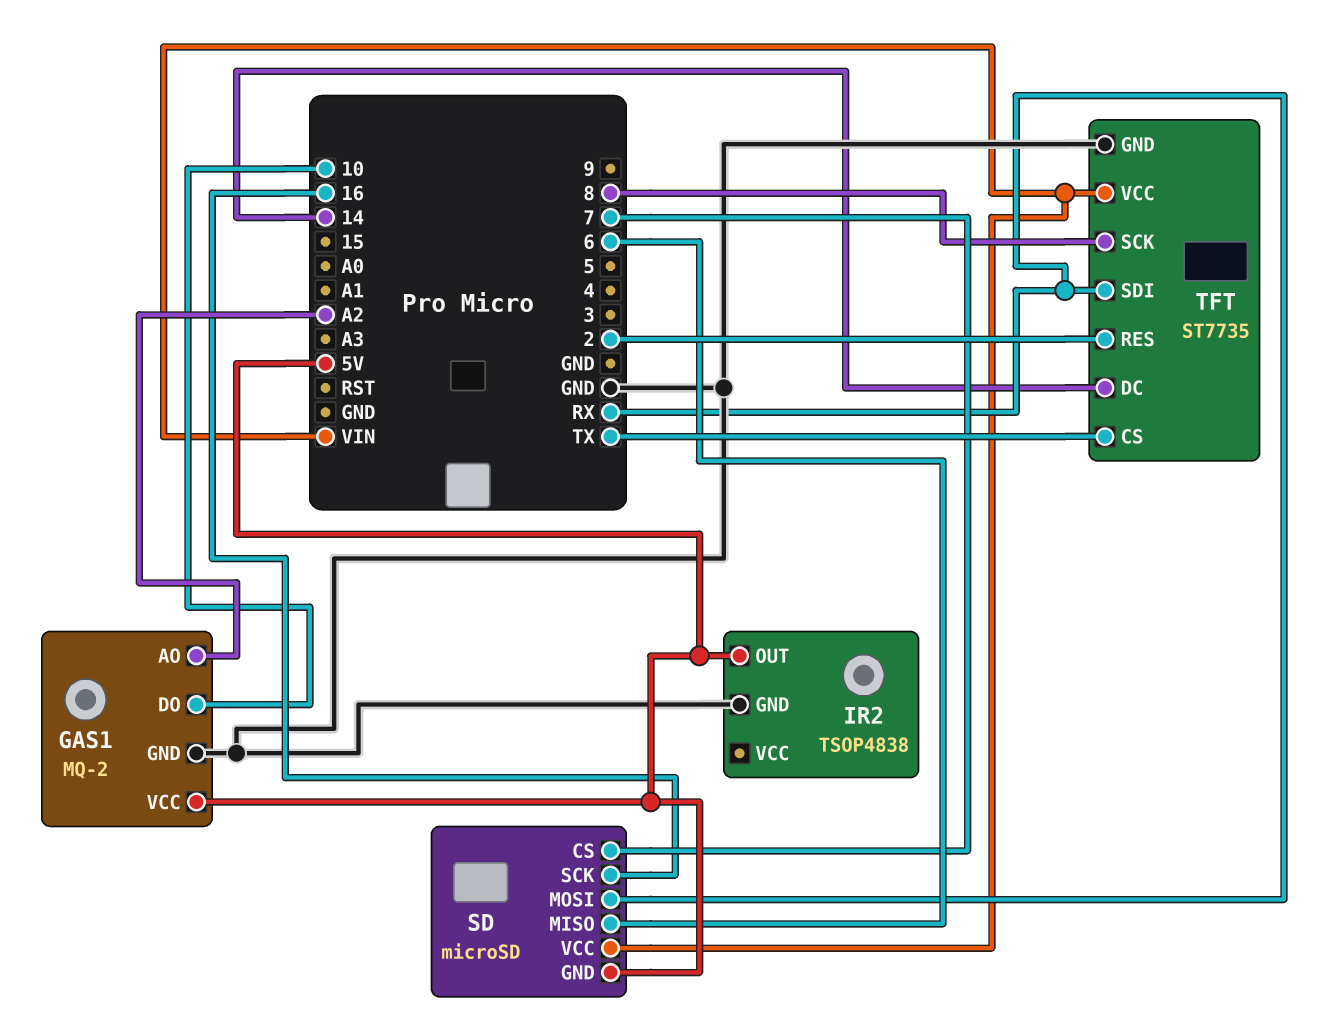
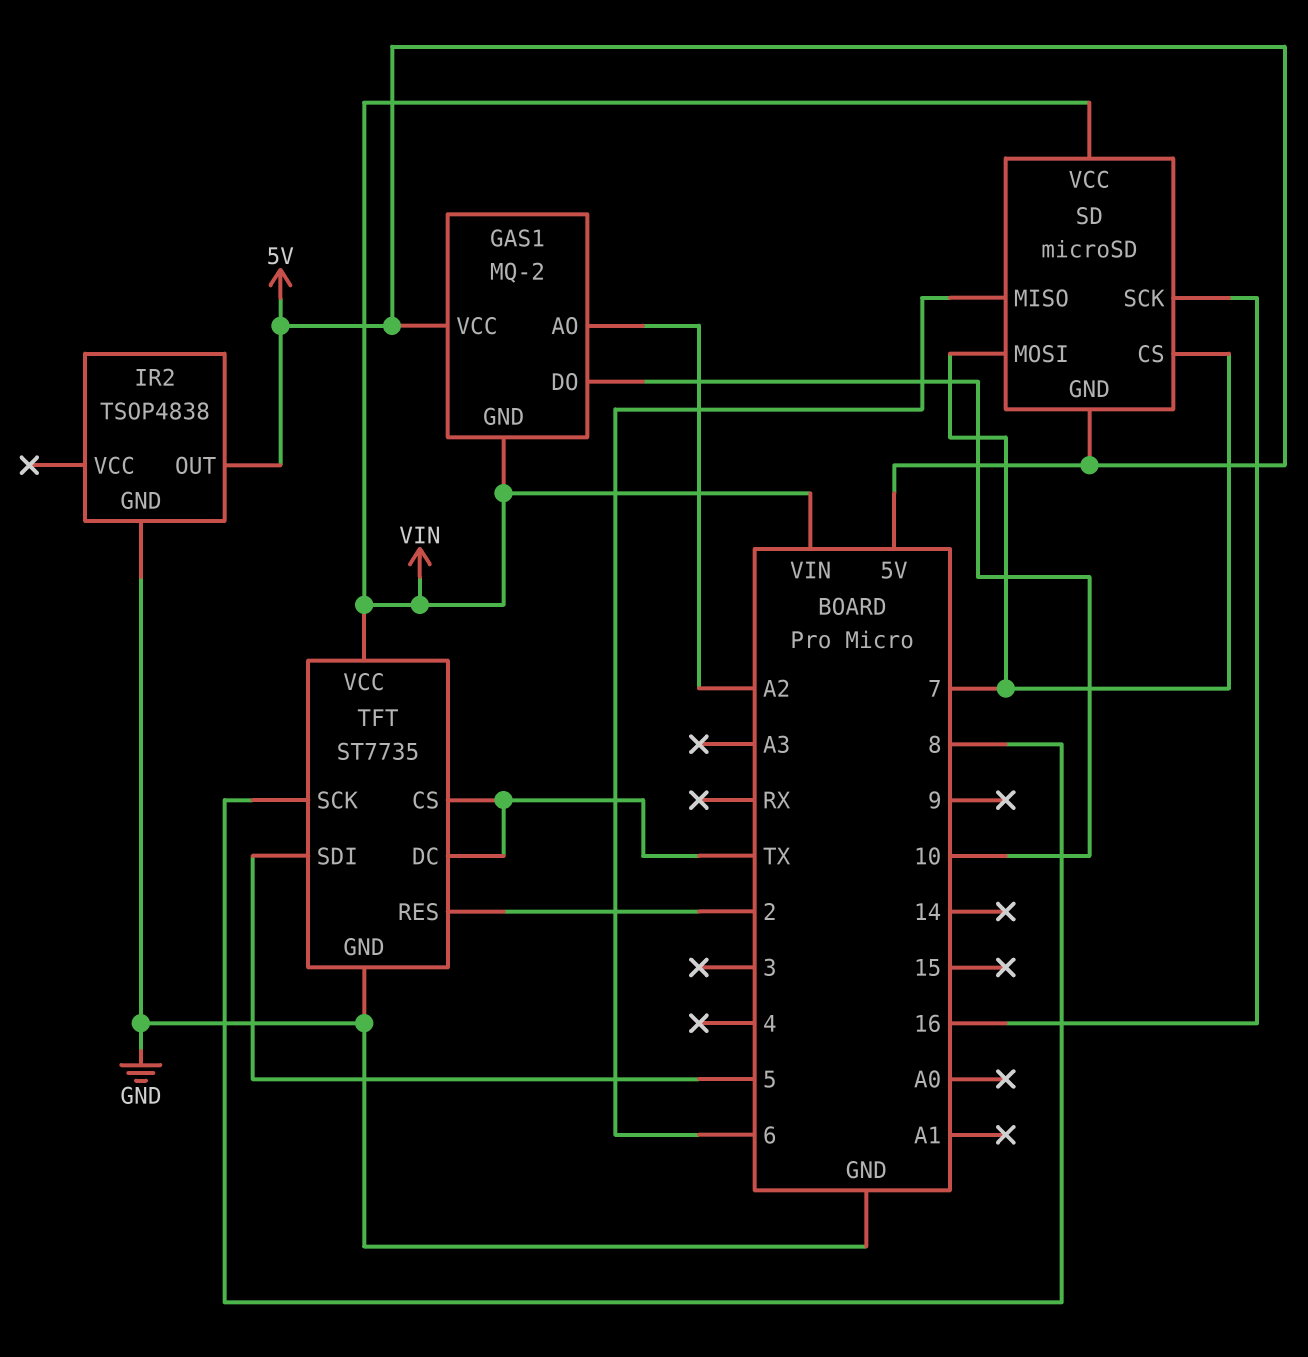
GAS1 pin GND: GND -> VIN
SD pin MOSI: RX -> 7
TFT pin DC: 14 -> TX
TFT pin SDI: RX -> 5

